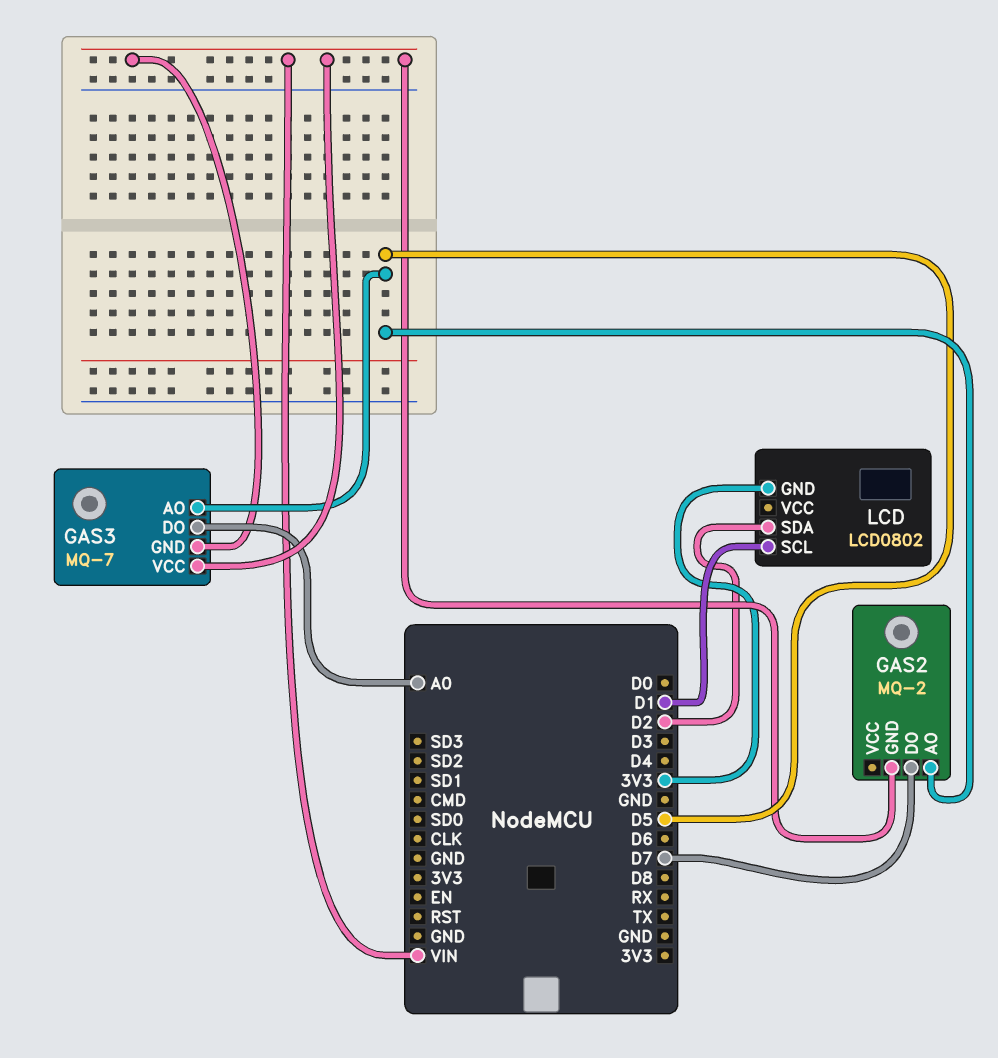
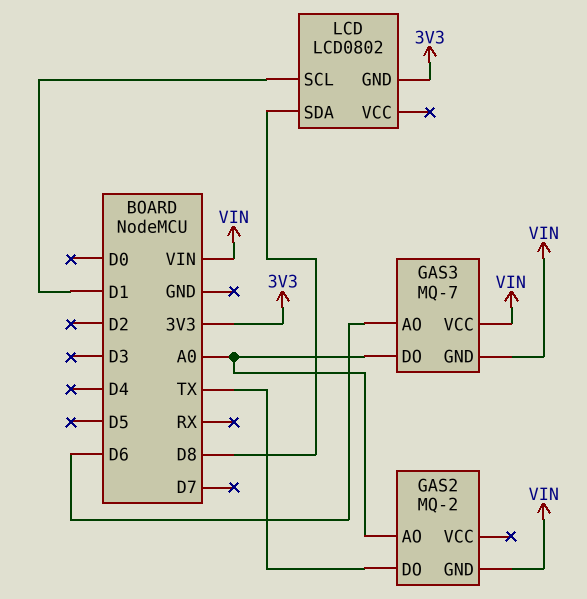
GAS2 pin AO: D5 -> A0
GAS2 pin DO: D7 -> TX
GAS3 pin AO: D5 -> D6
LCD pin SDA: D2 -> D8

